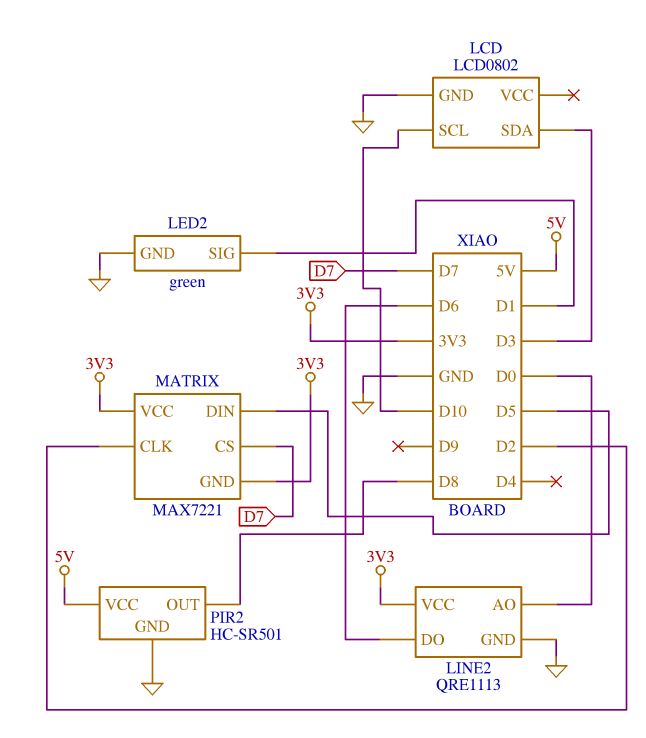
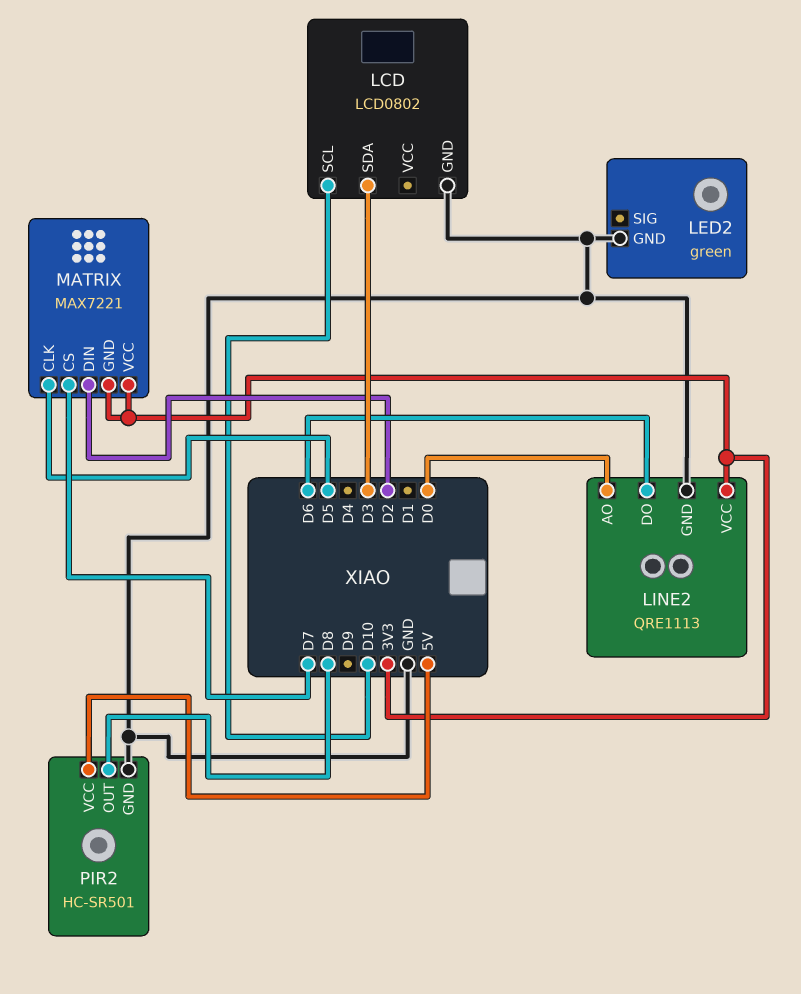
LED2 pin SIG: D1 -> none
MATRIX pin CLK: D2 -> D5
MATRIX pin DIN: D5 -> D2

